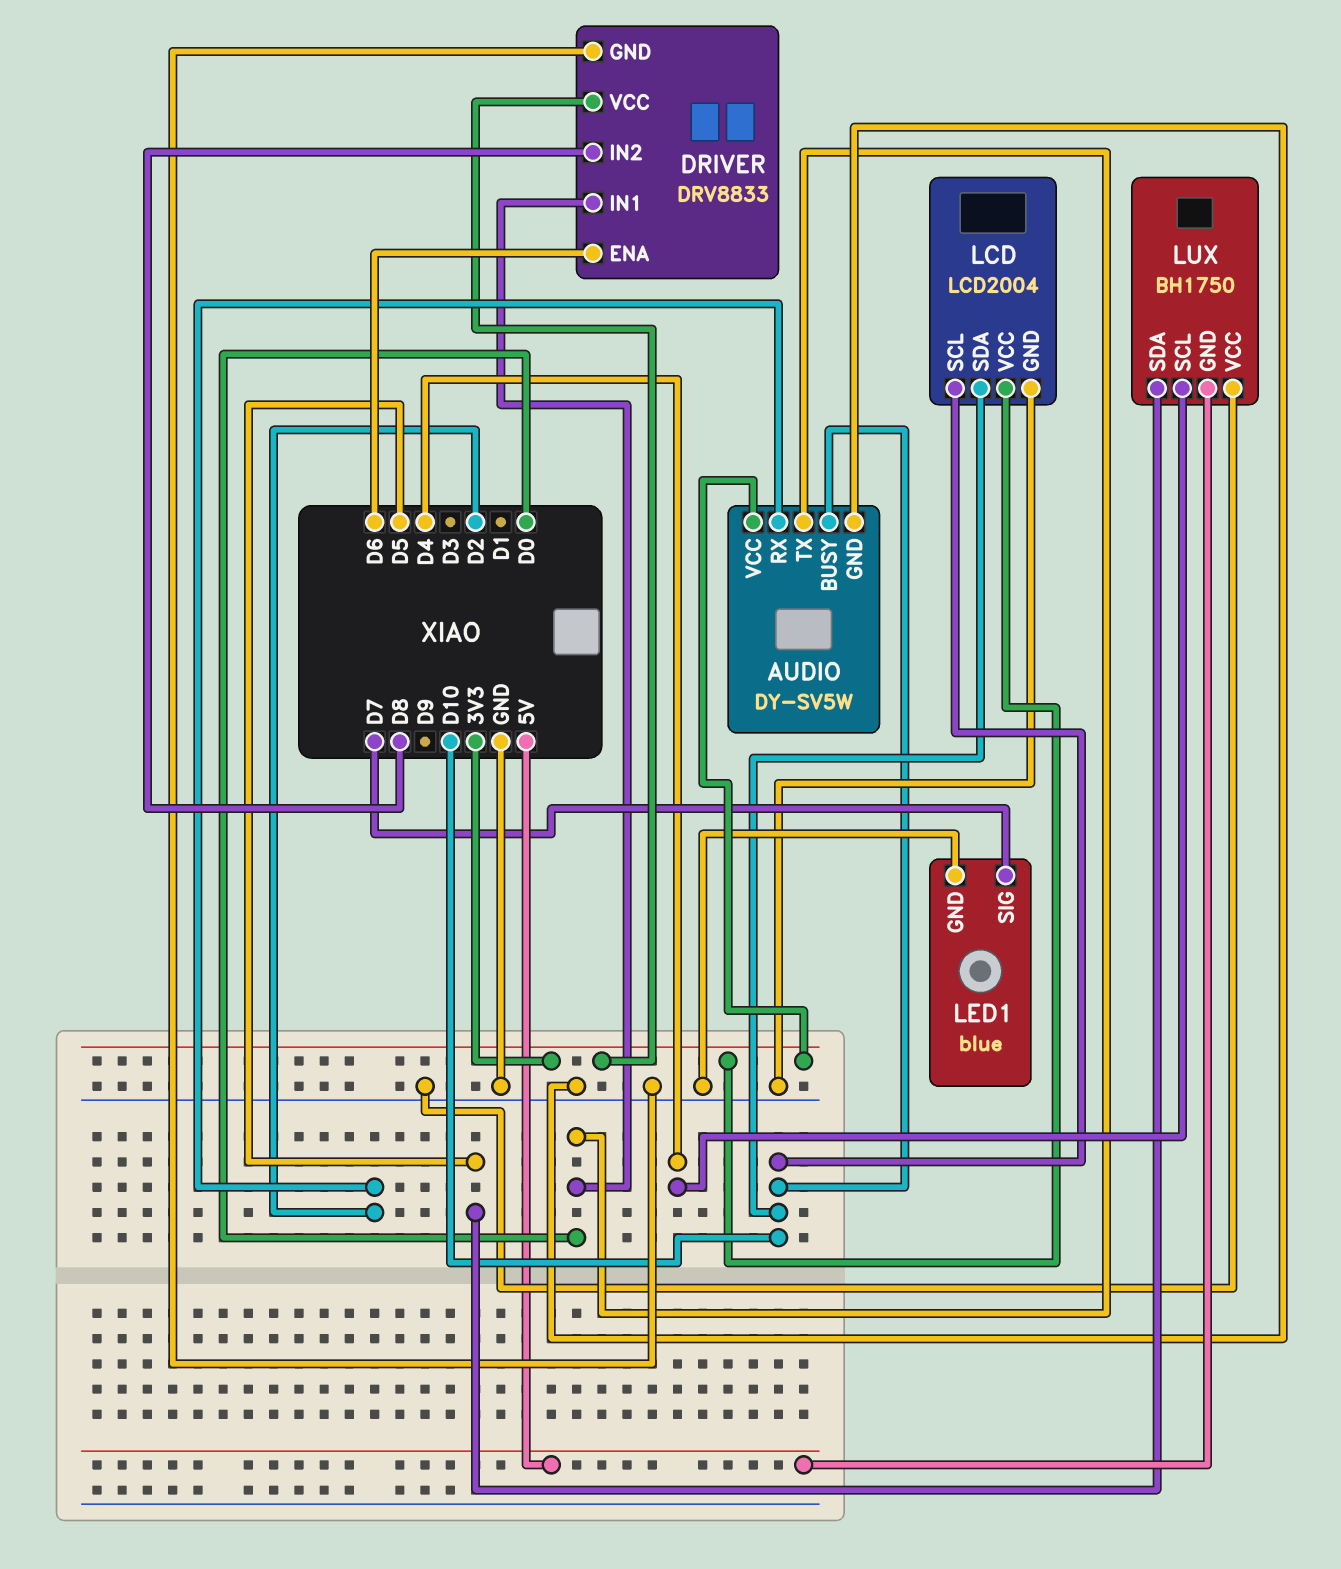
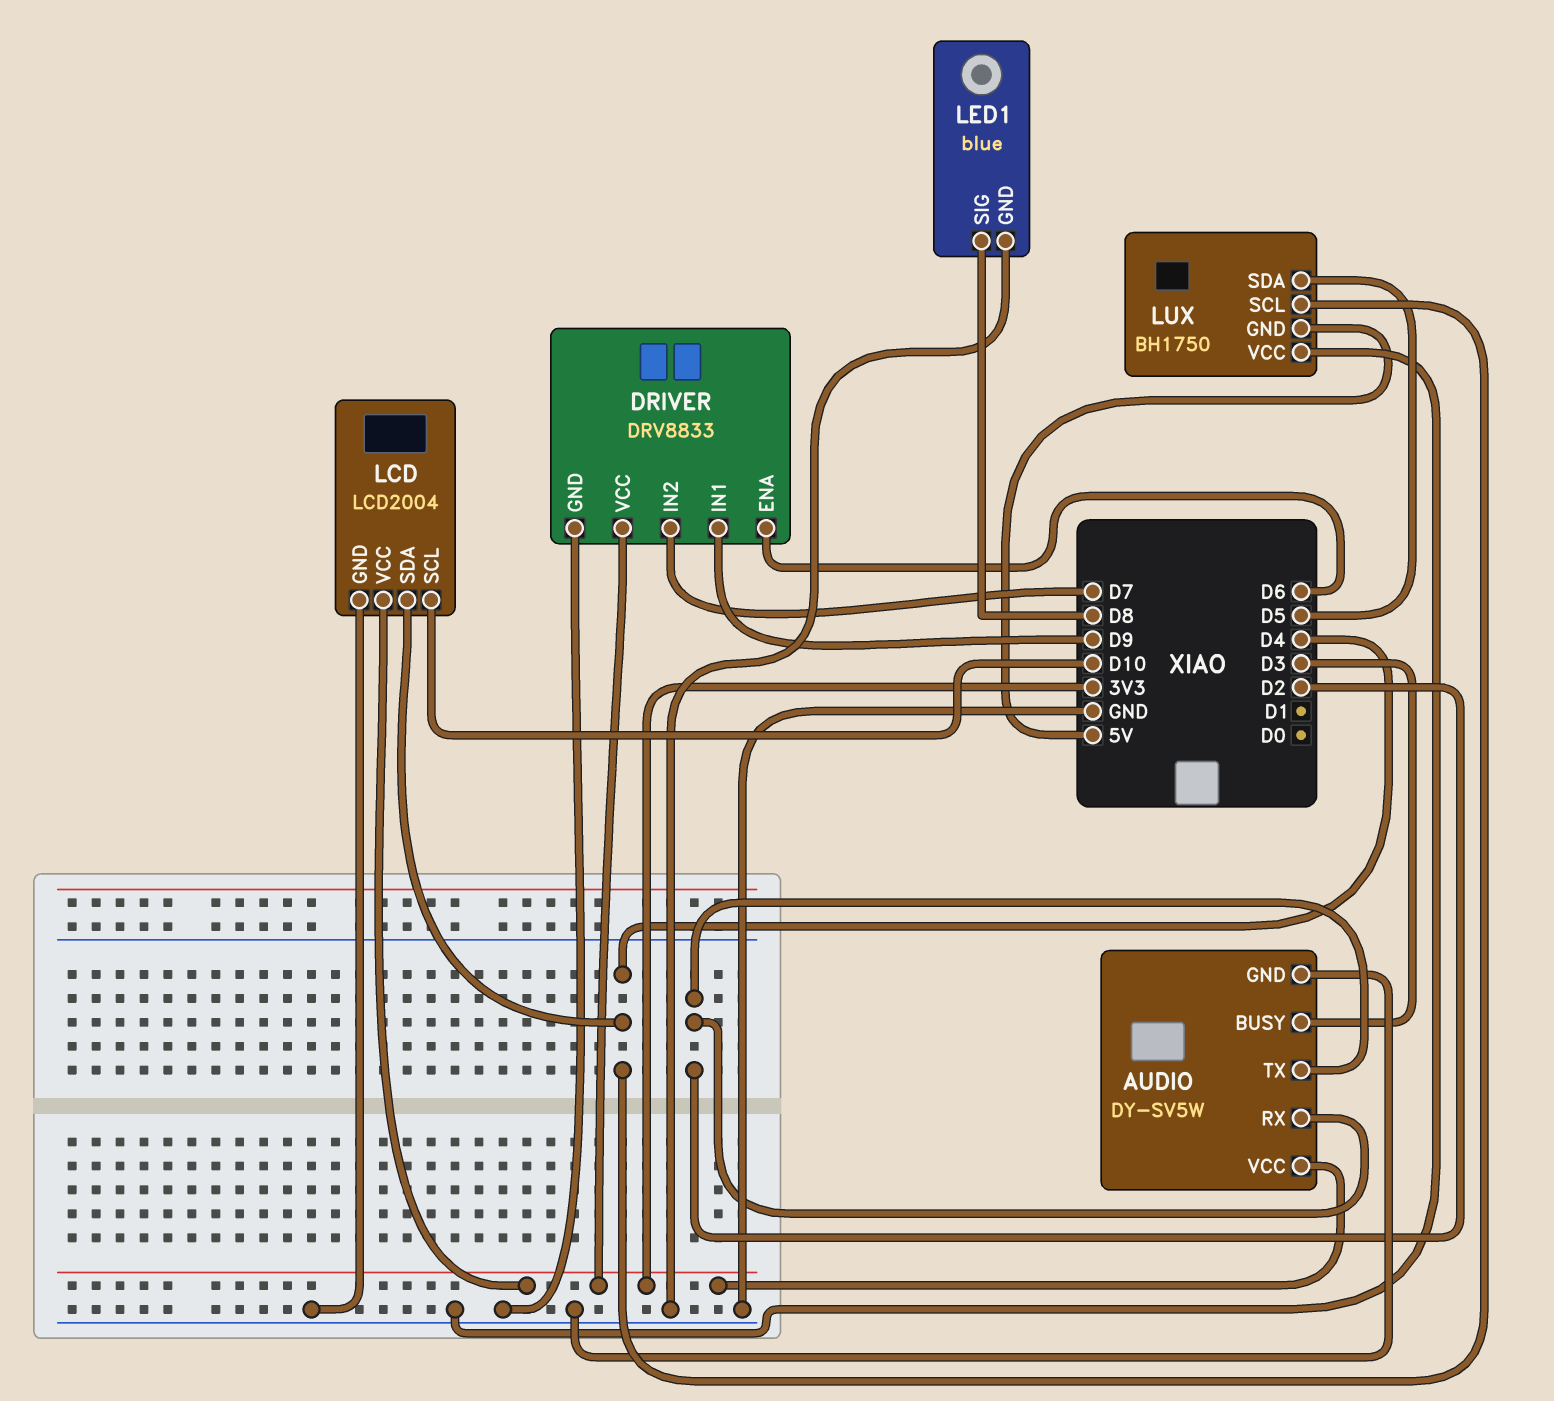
AUDIO pin BUSY: D10 -> D3
AUDIO pin TX: D0 -> D2
DRIVER pin IN1: D0 -> D9
DRIVER pin IN2: D8 -> D7
LCD pin SDA: D10 -> D4
LED1 pin SIG: D7 -> D8

